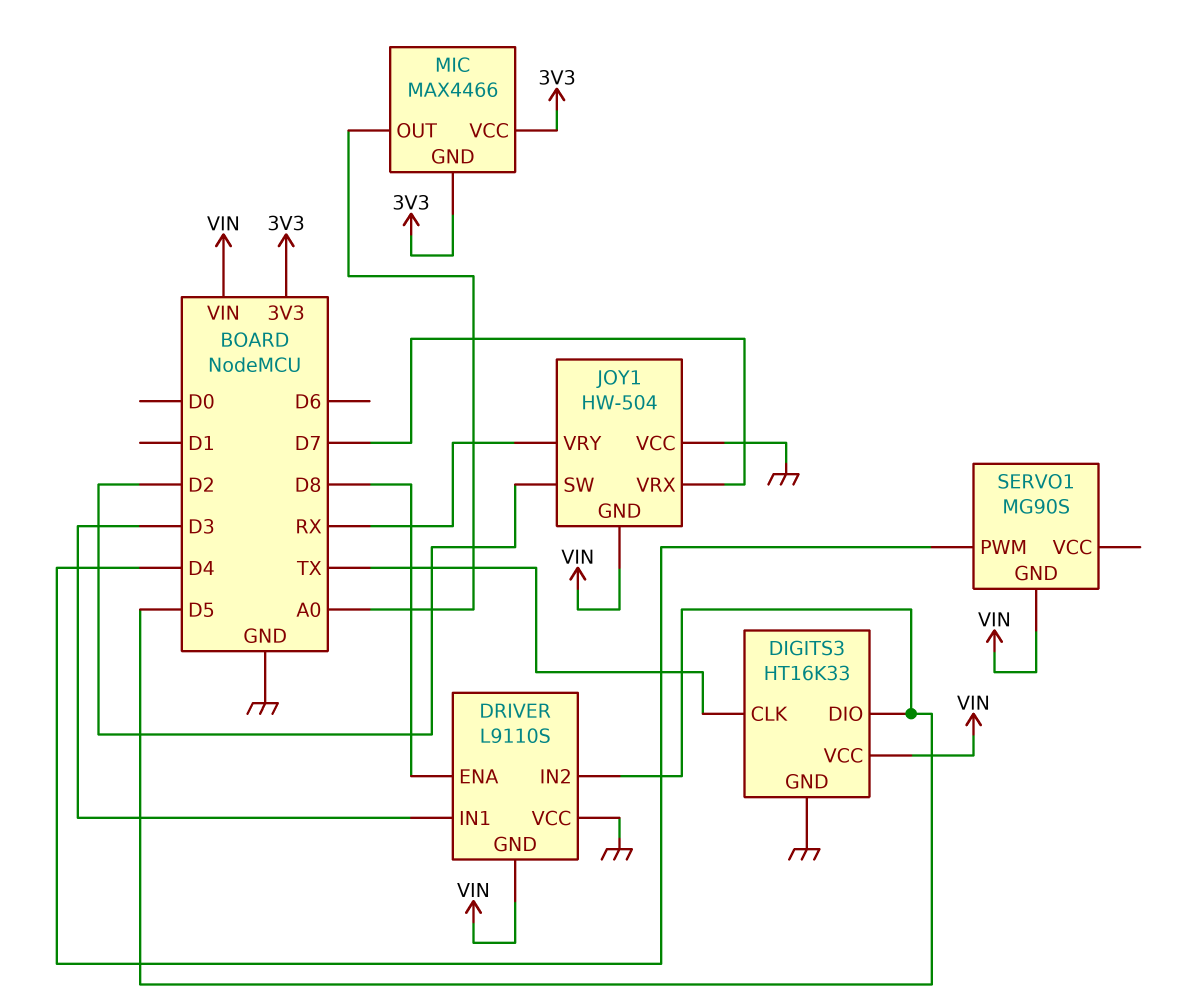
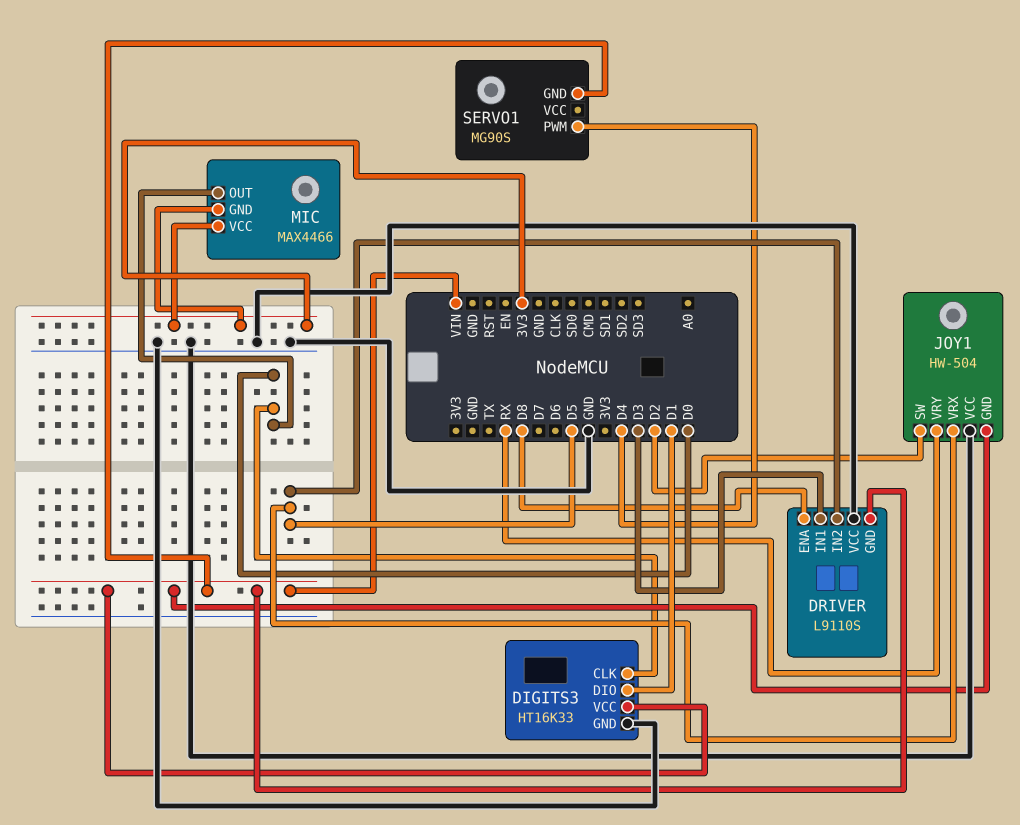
DIGITS3 pin CLK: TX -> D0
DIGITS3 pin DIO: D5 -> D1
JOY1 pin VRX: D7 -> D5
MIC pin OUT: A0 -> D0

